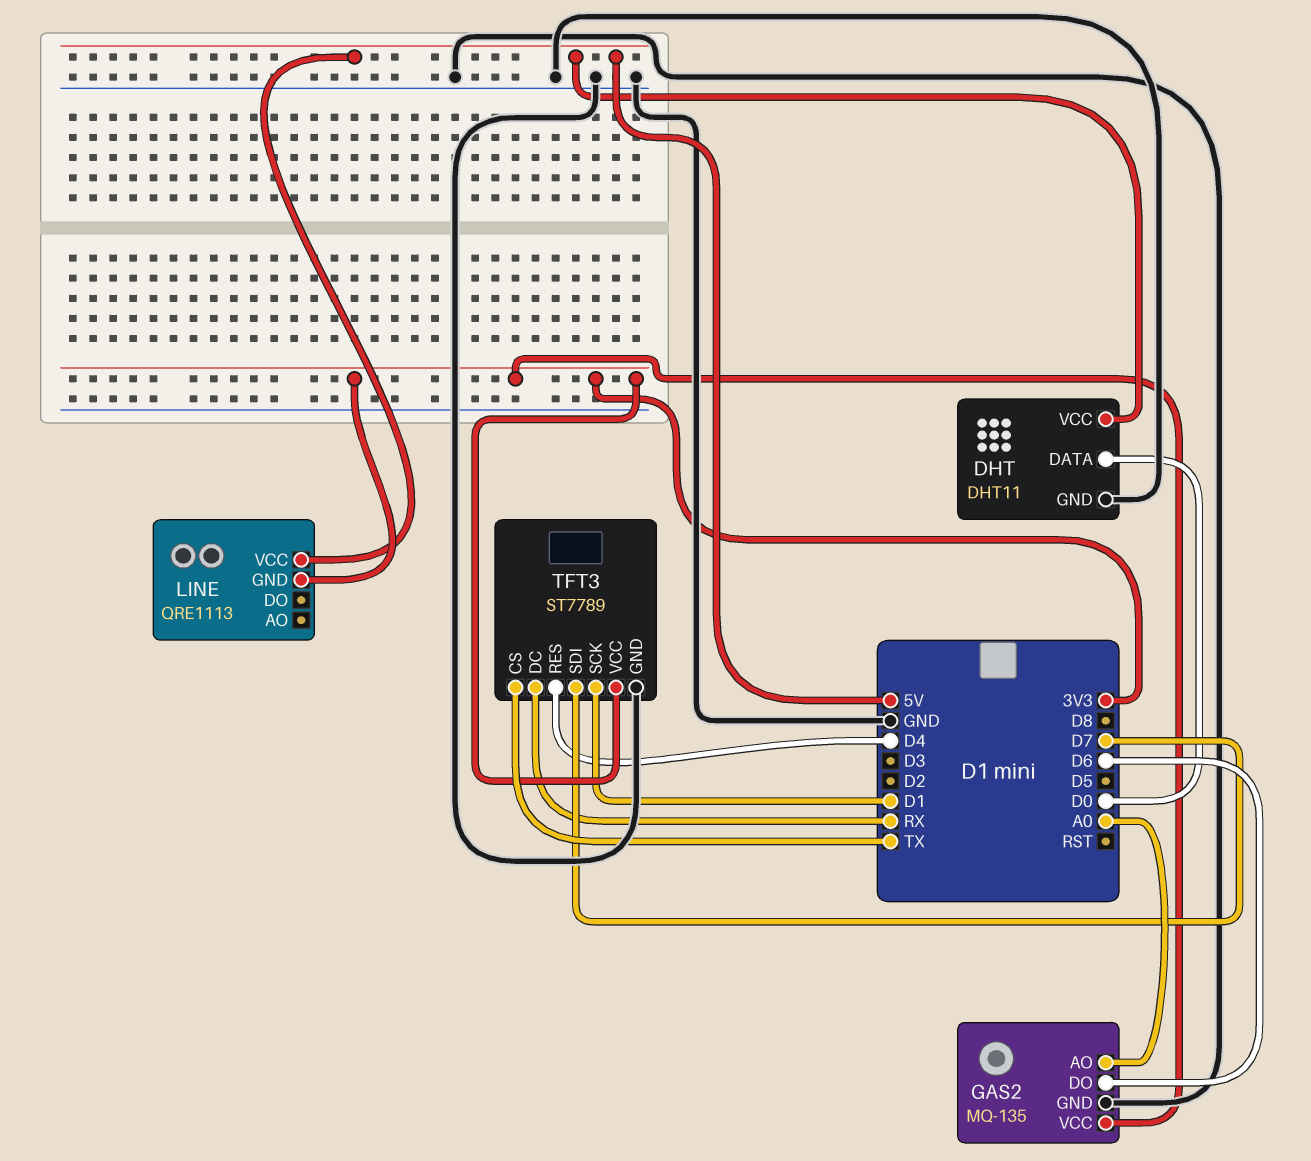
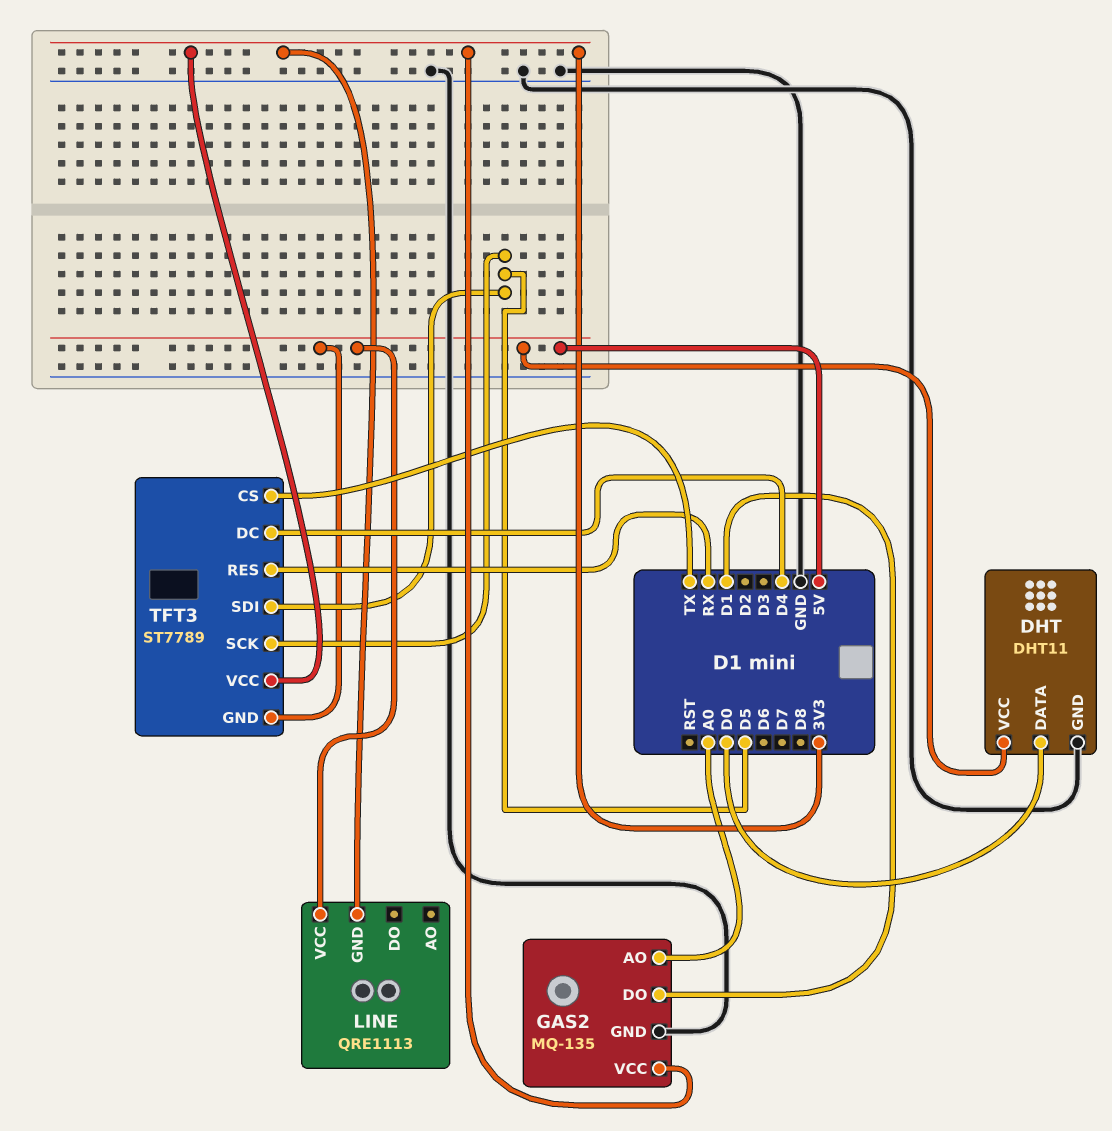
GAS2 pin DO: D6 -> D1
TFT3 pin DC: RX -> D4
TFT3 pin GND: GND -> 5V
TFT3 pin RES: D4 -> RX
TFT3 pin SCK: D1 -> D5
TFT3 pin SDI: D7 -> D5

